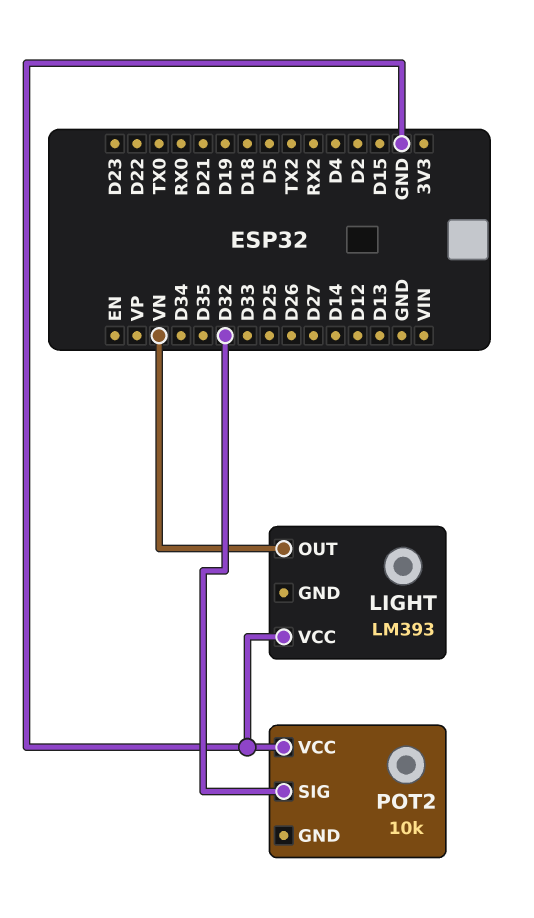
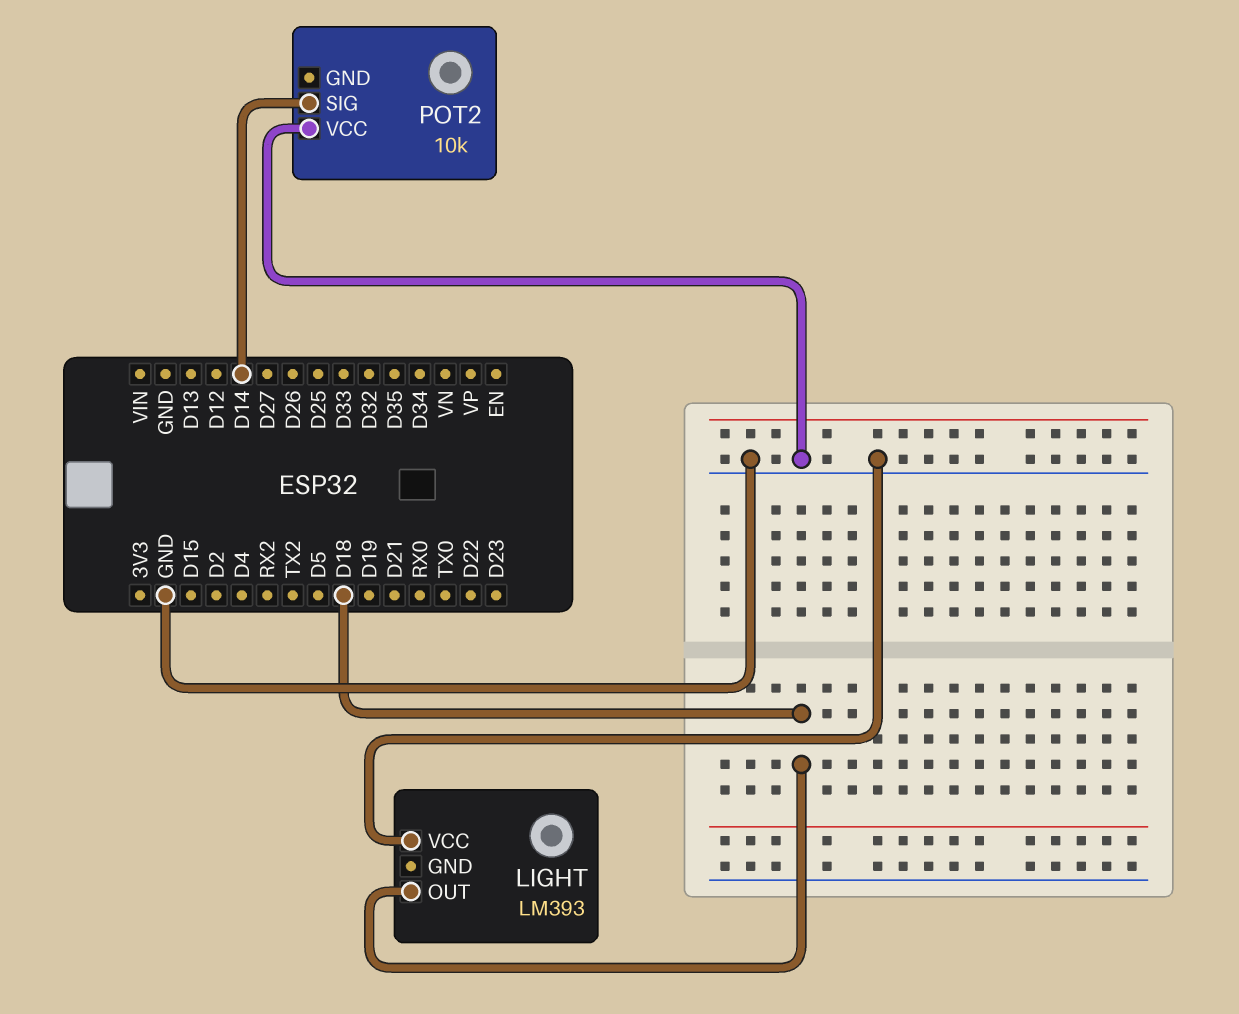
LIGHT pin OUT: VN -> D18
POT2 pin SIG: D32 -> D14

